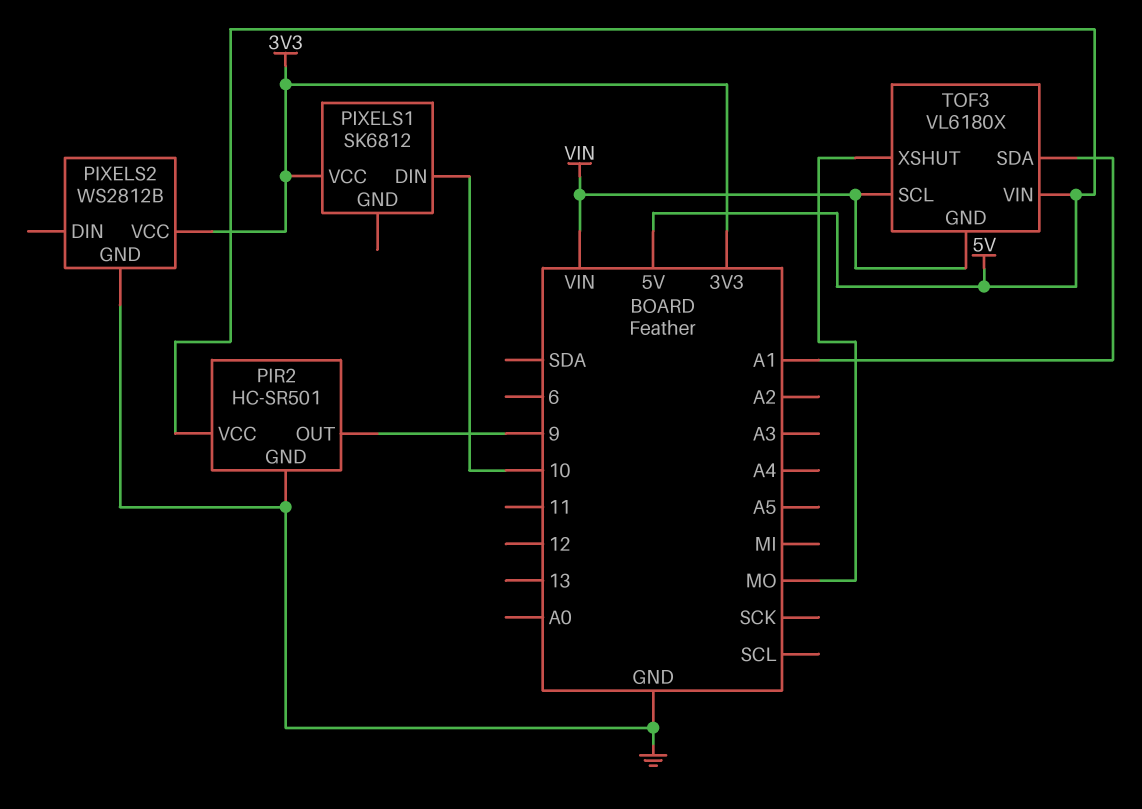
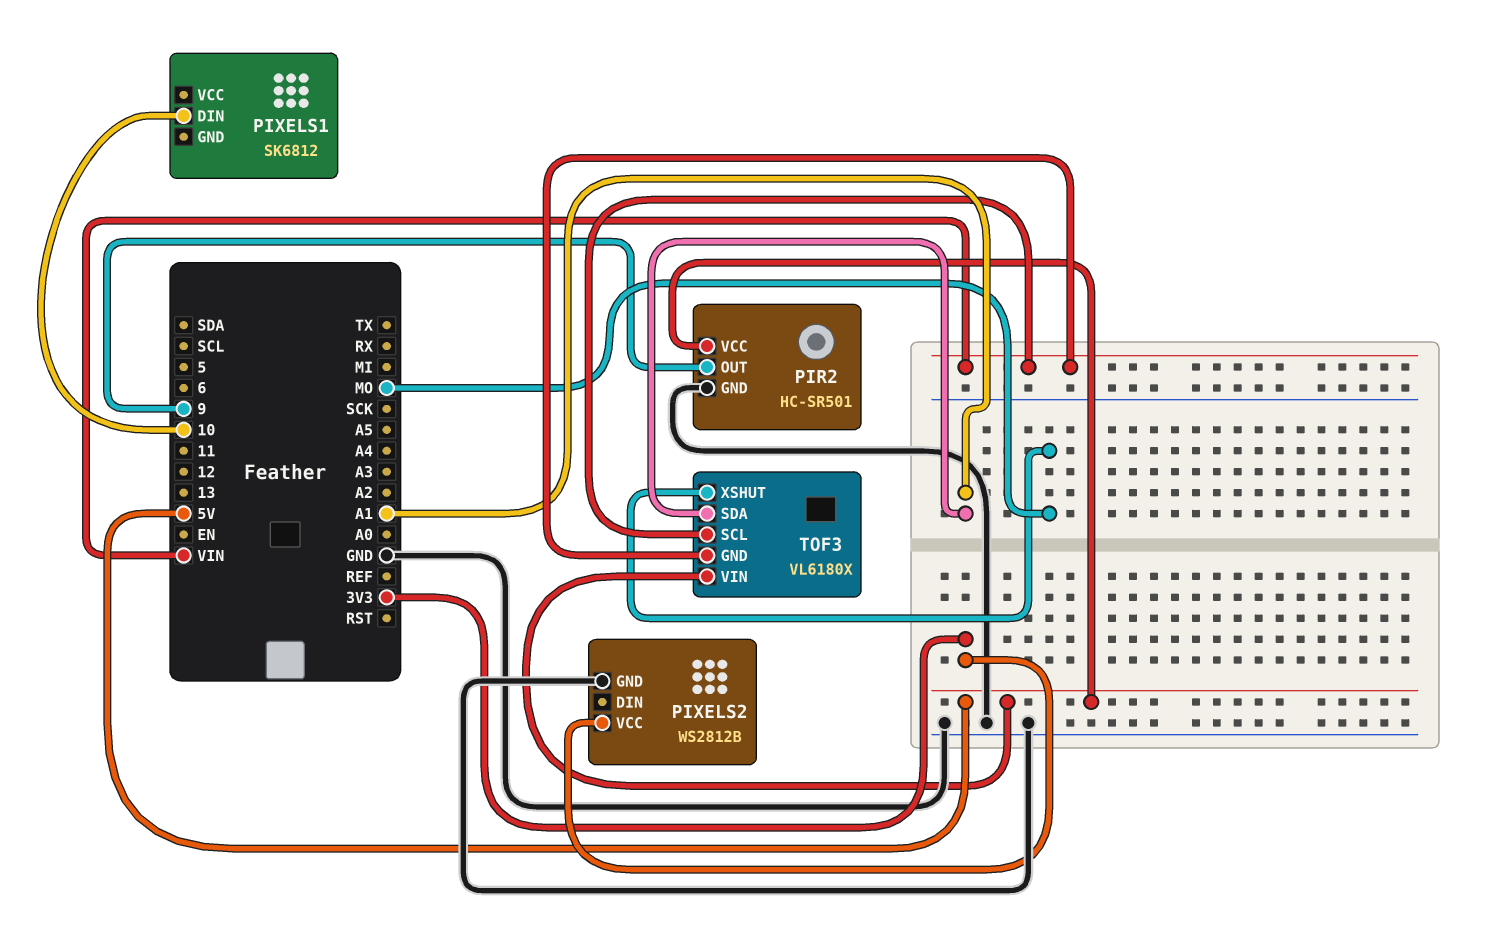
PIXELS1 pin VCC: 3V3 -> none

